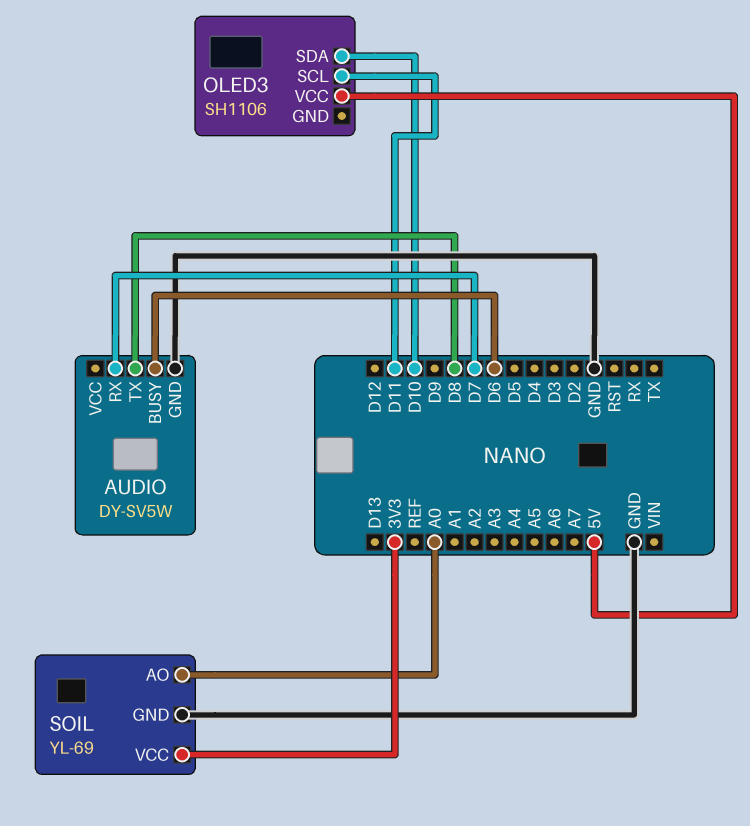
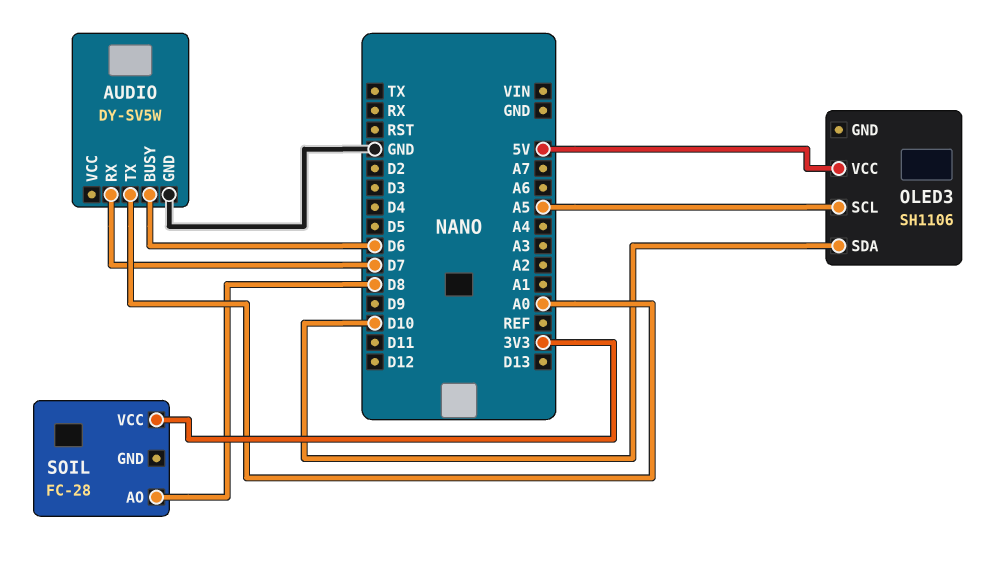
AUDIO pin TX: D8 -> A0
OLED3 pin SCL: D11 -> A5
SOIL: YL-69 -> FC-28
SOIL pin AO: A0 -> D8
SOIL pin GND: GND -> none

